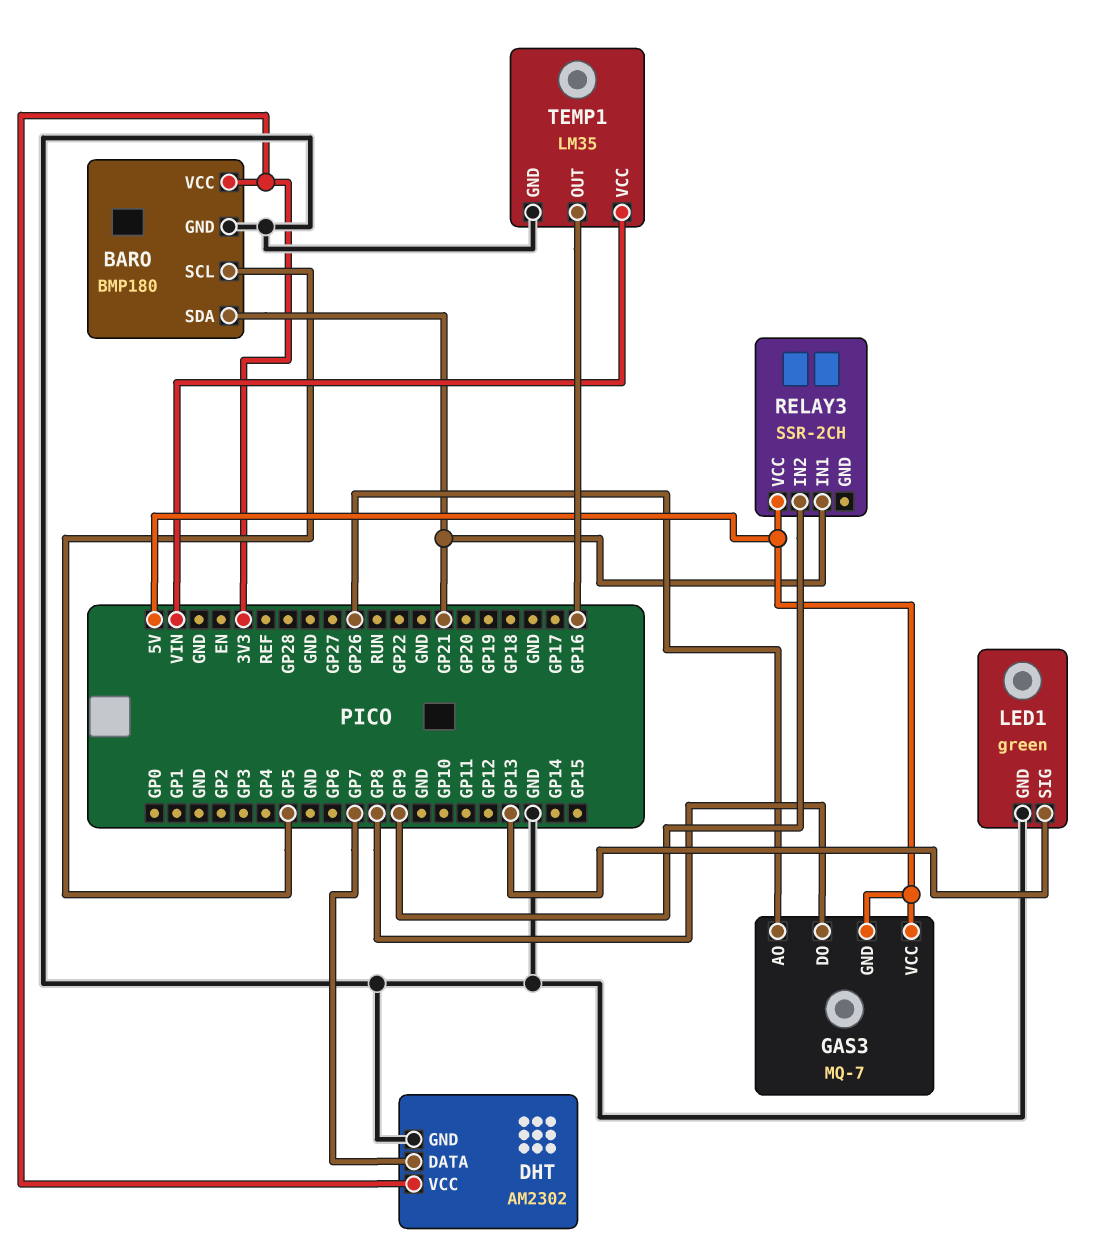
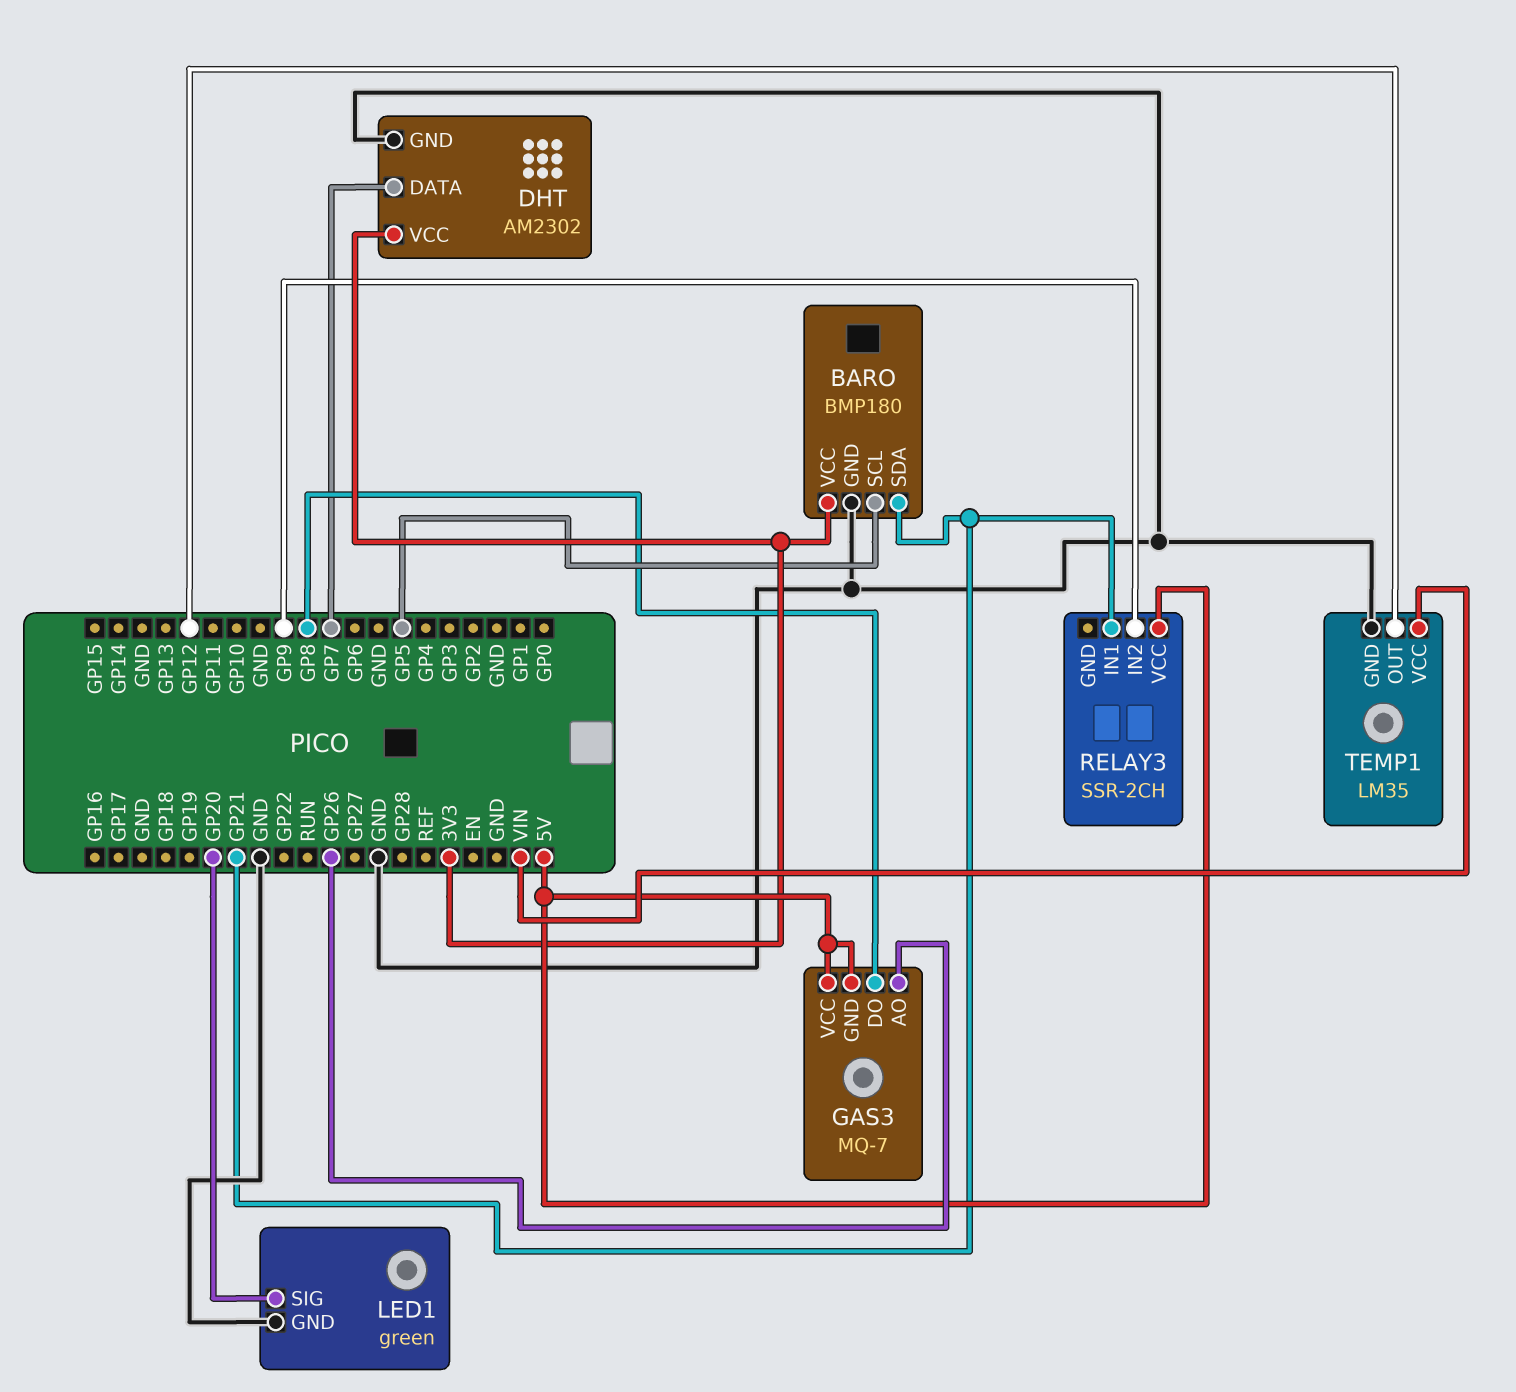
LED1 pin SIG: GP13 -> GP20
TEMP1 pin OUT: GP16 -> GP12

